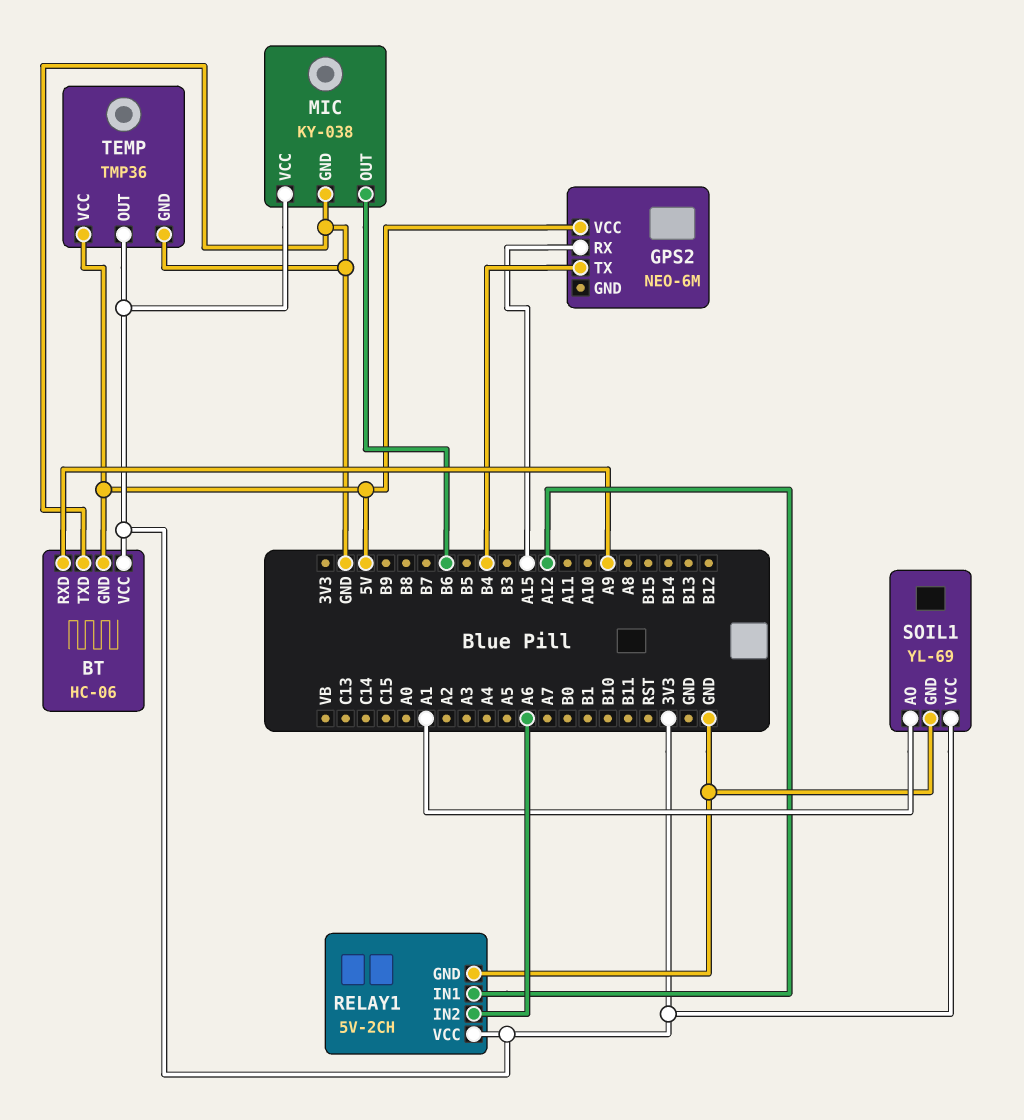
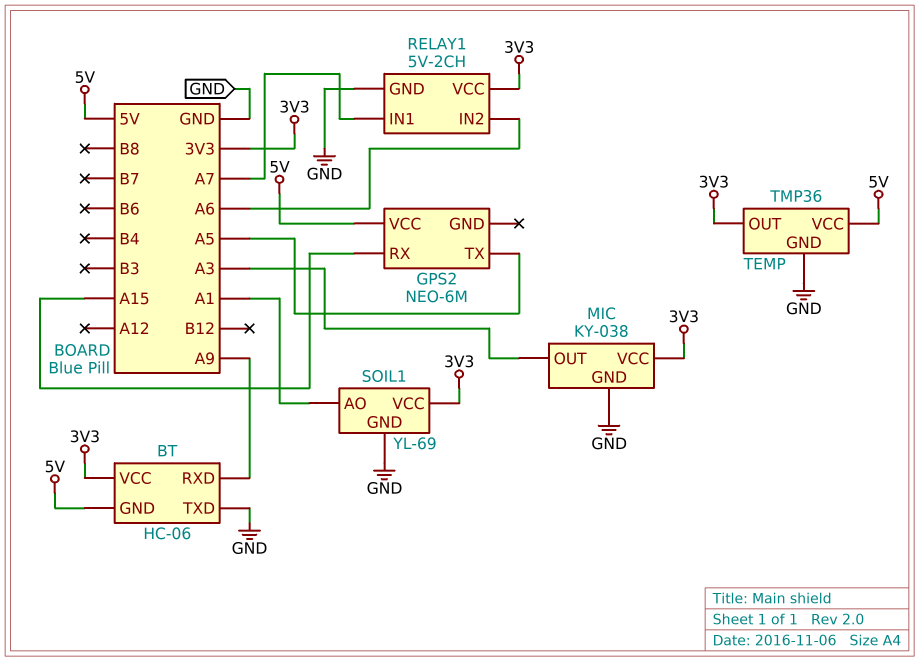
GPS2 pin TX: B4 -> A5
MIC pin OUT: B6 -> A3
RELAY1 pin IN1: A12 -> A7

